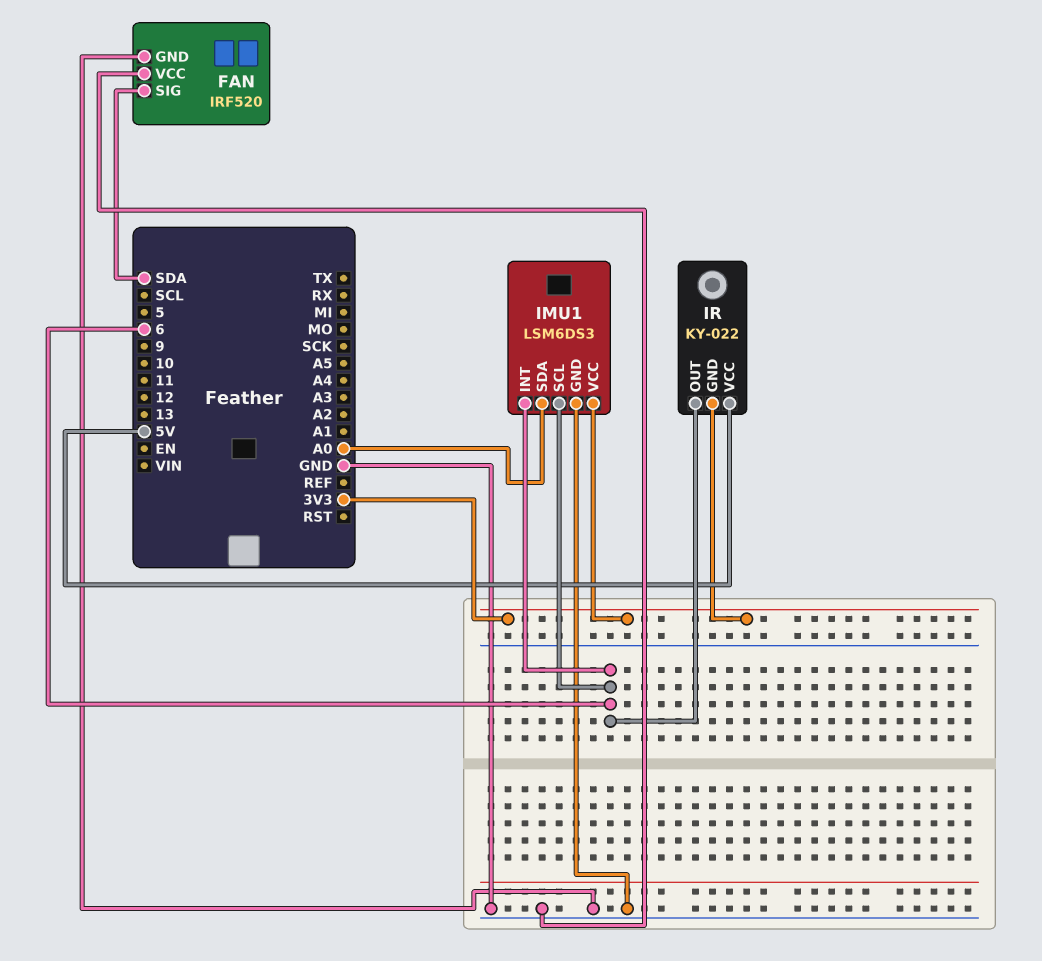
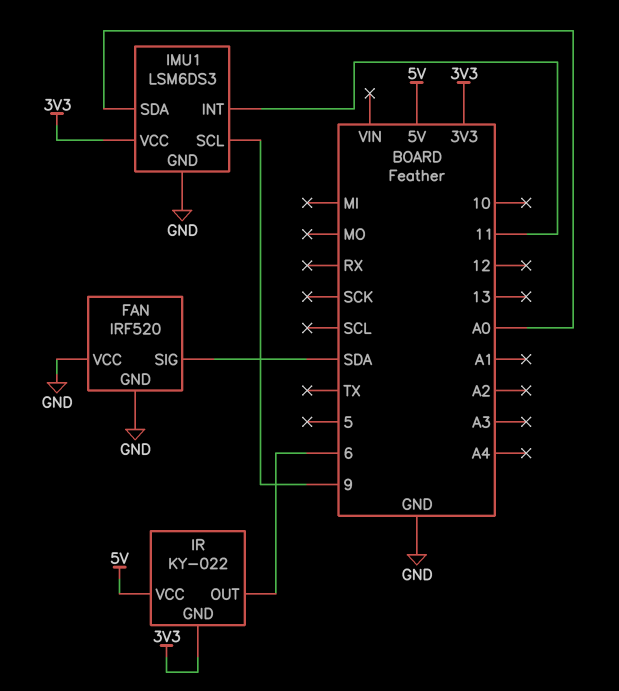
IMU1 pin INT: 6 -> 11
IMU1 pin SCL: 6 -> 9

